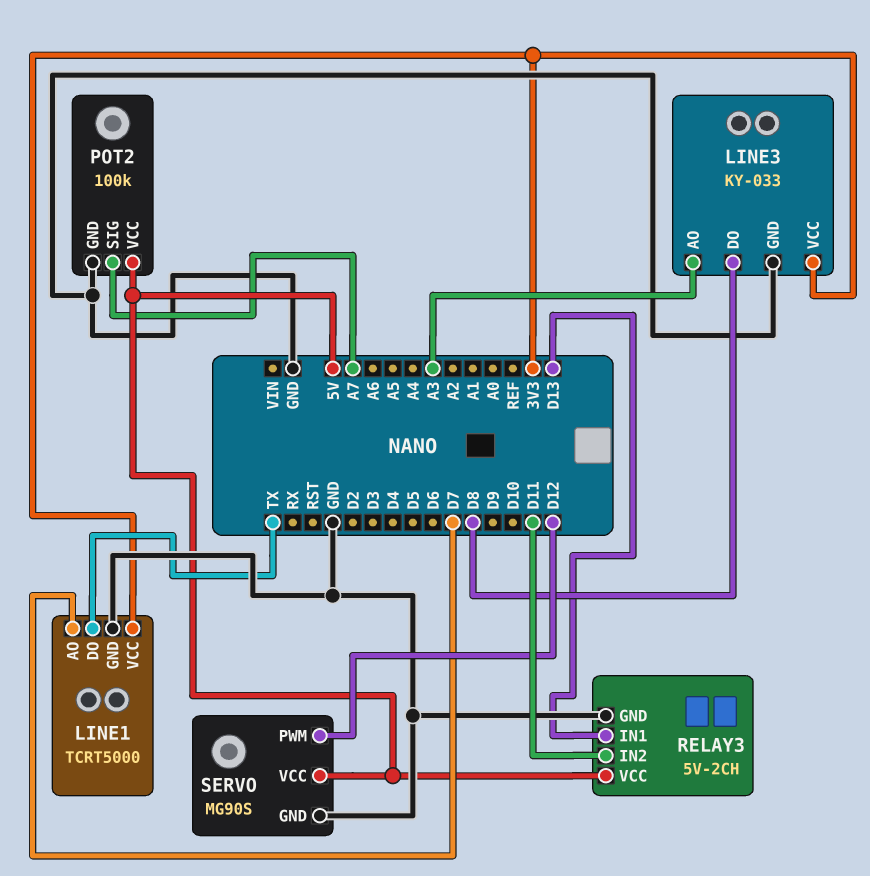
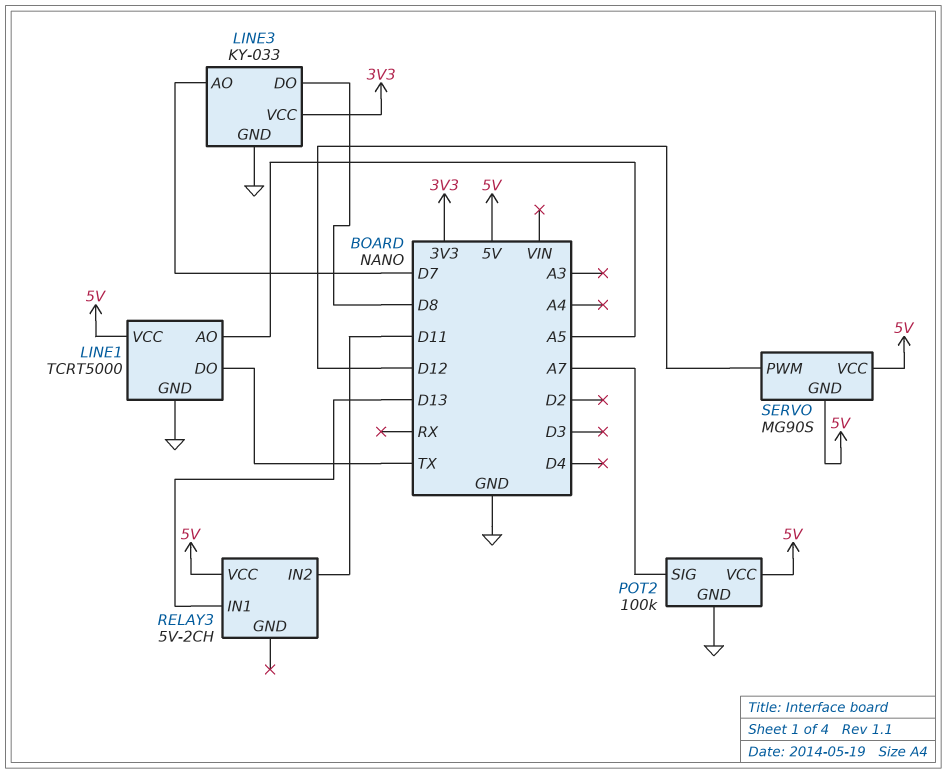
LINE1 pin AO: D7 -> A5
LINE1 pin VCC: 3V3 -> 5V
LINE3 pin AO: A3 -> D7
RELAY3 pin GND: GND -> none
SERVO pin GND: GND -> 5V

